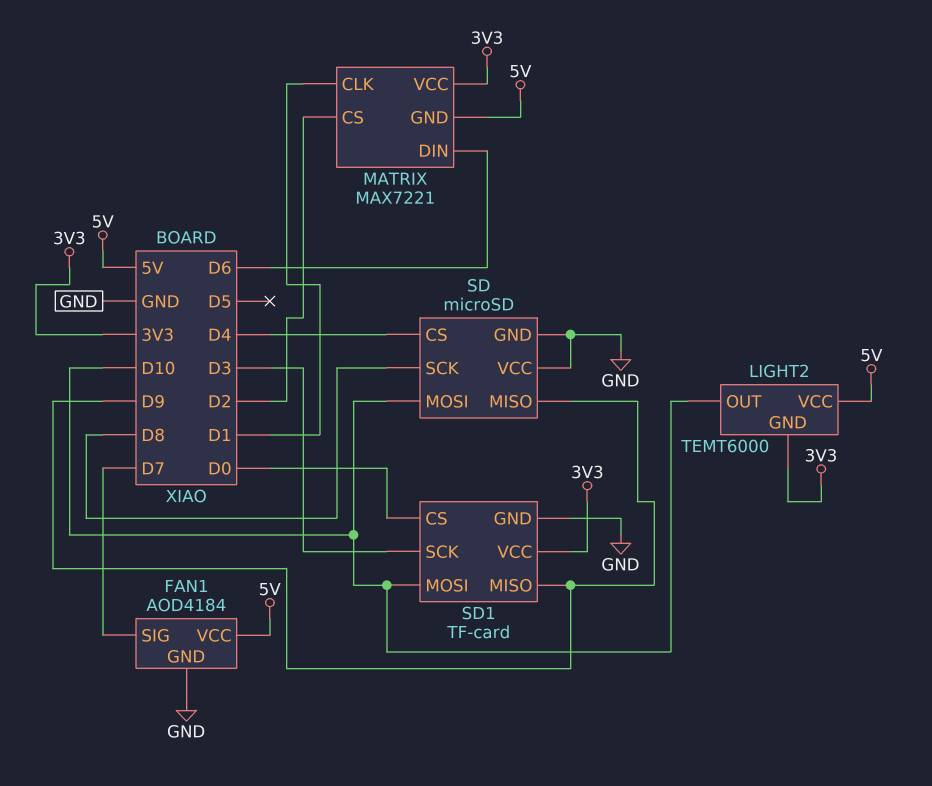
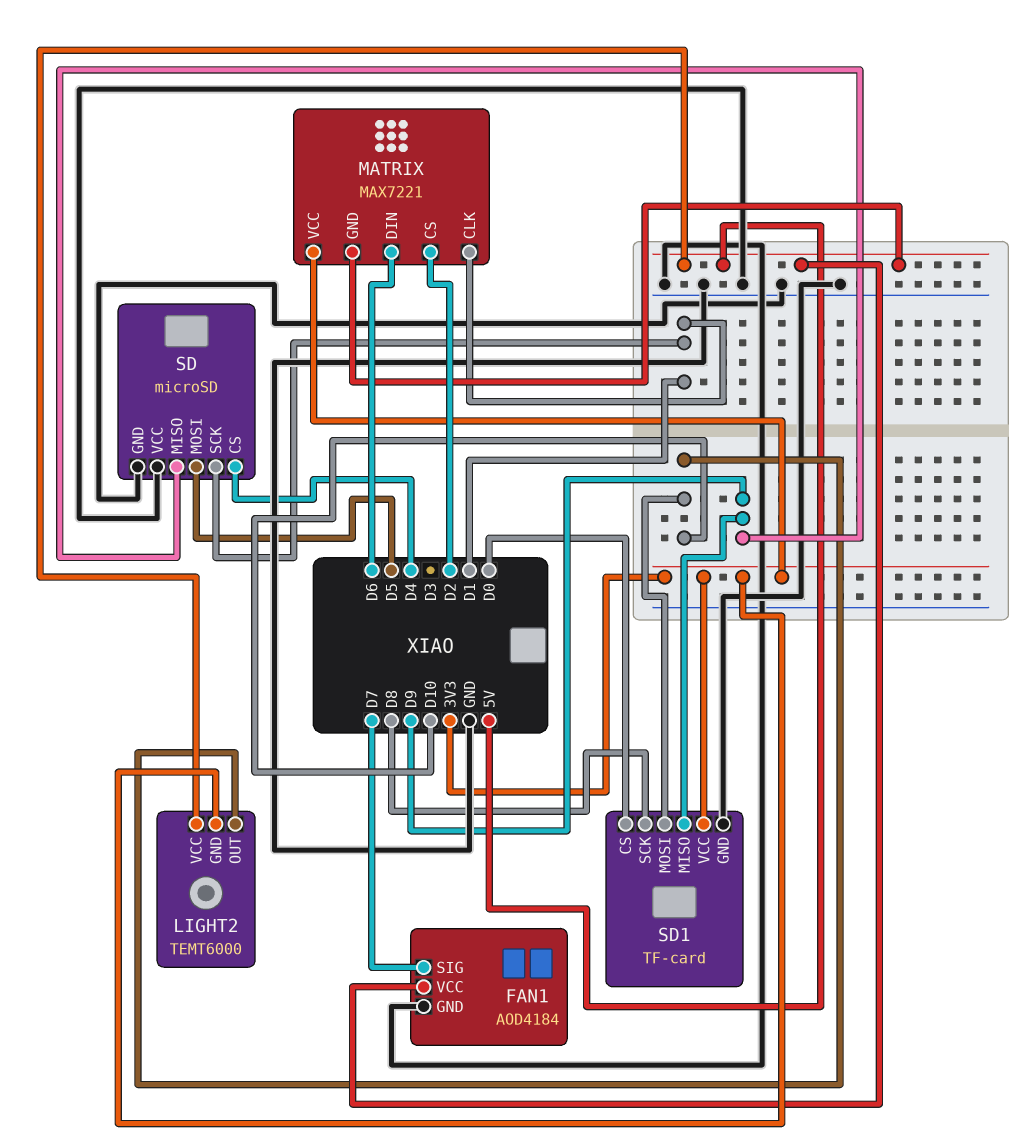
SD pin MOSI: D10 -> D5
SD pin SCK: D8 -> D1
SD1 pin SCK: D3 -> D8

